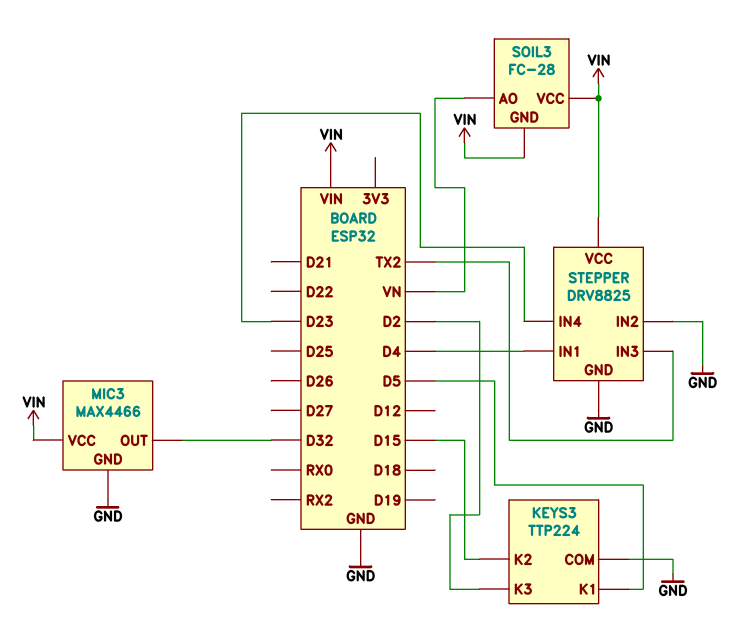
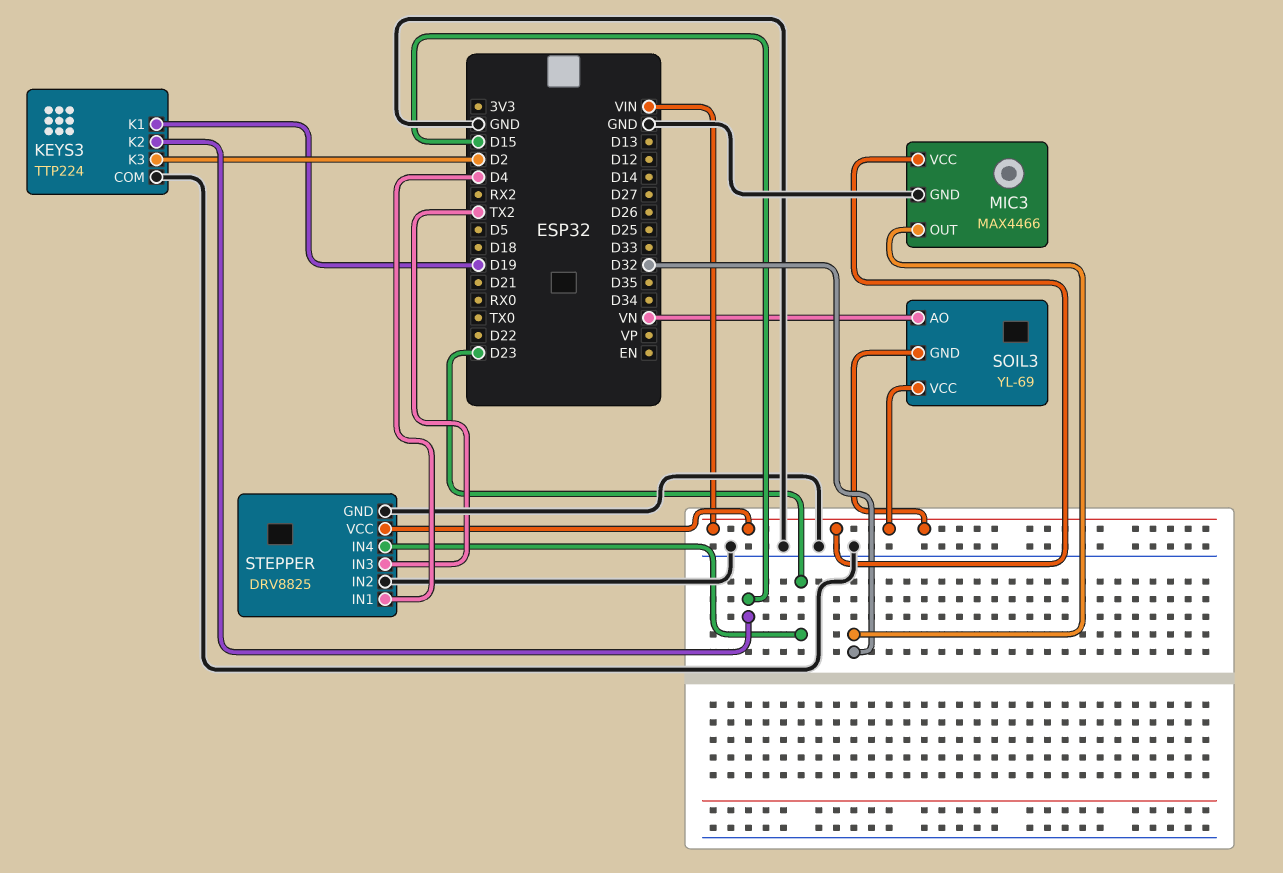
KEYS3 pin K1: D5 -> D19
SOIL3: FC-28 -> YL-69

